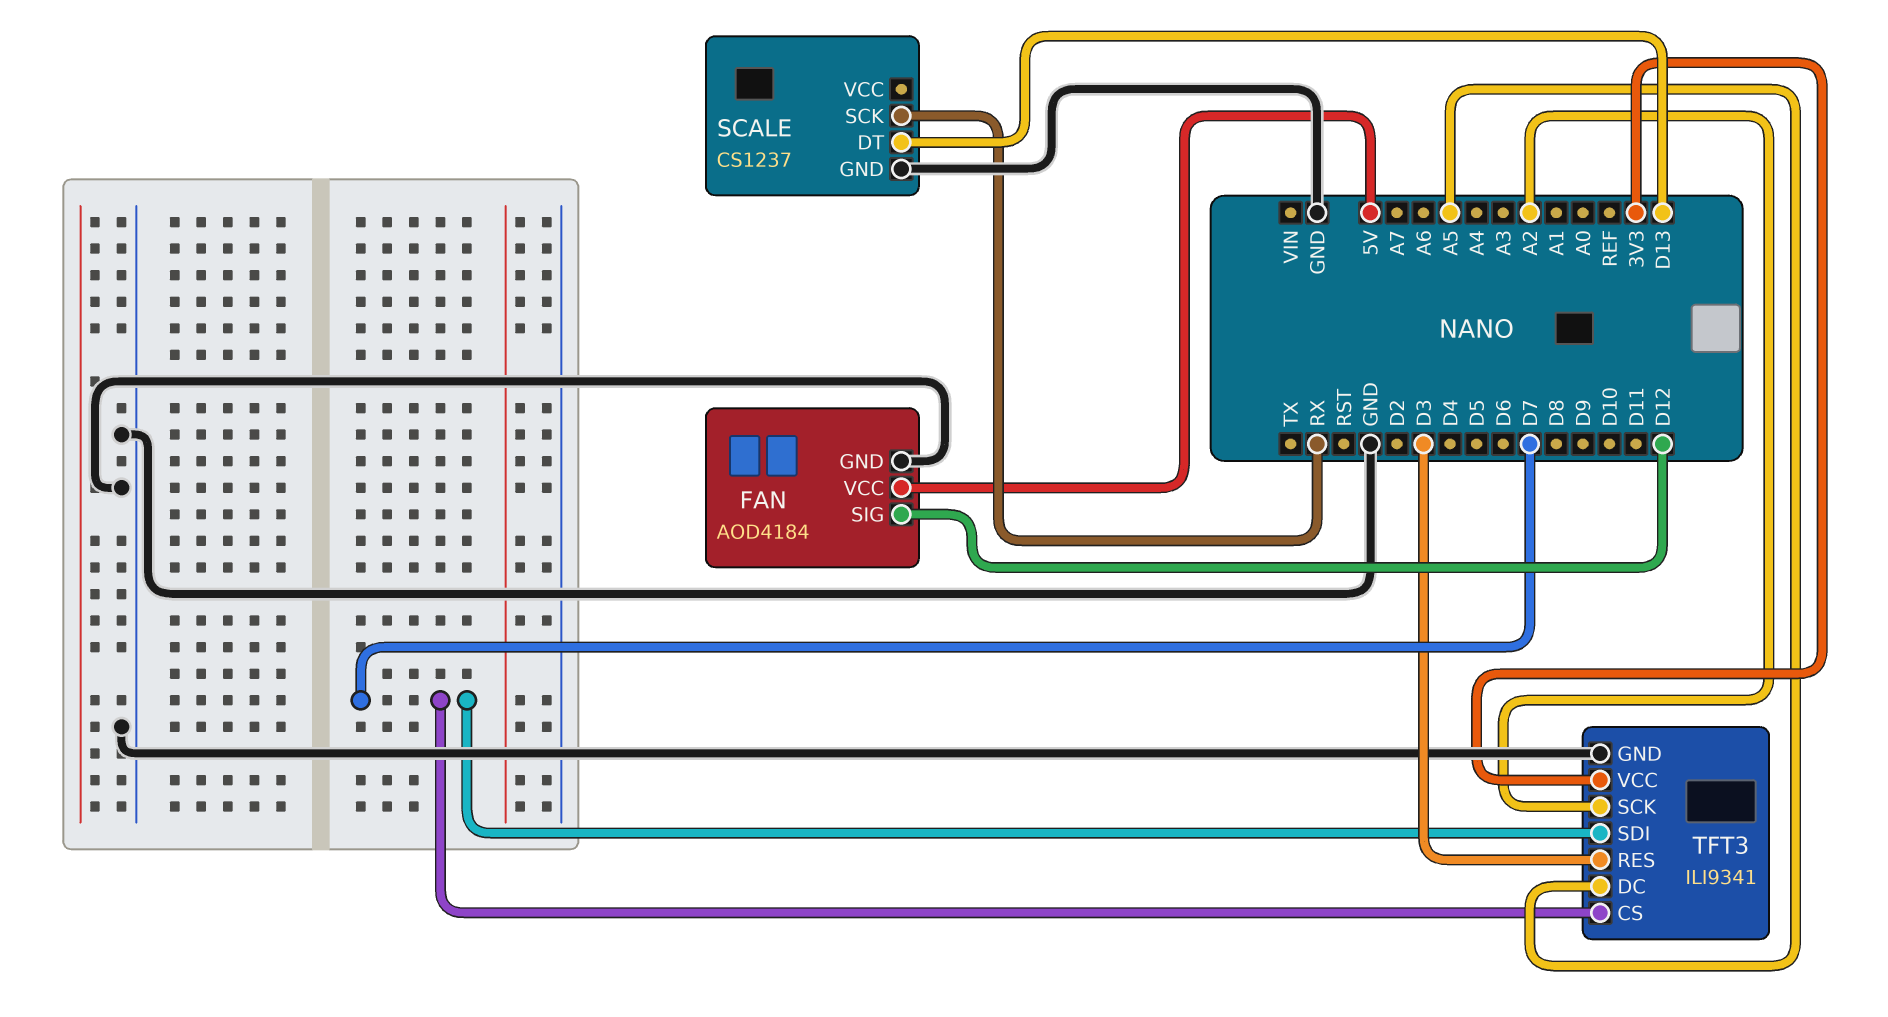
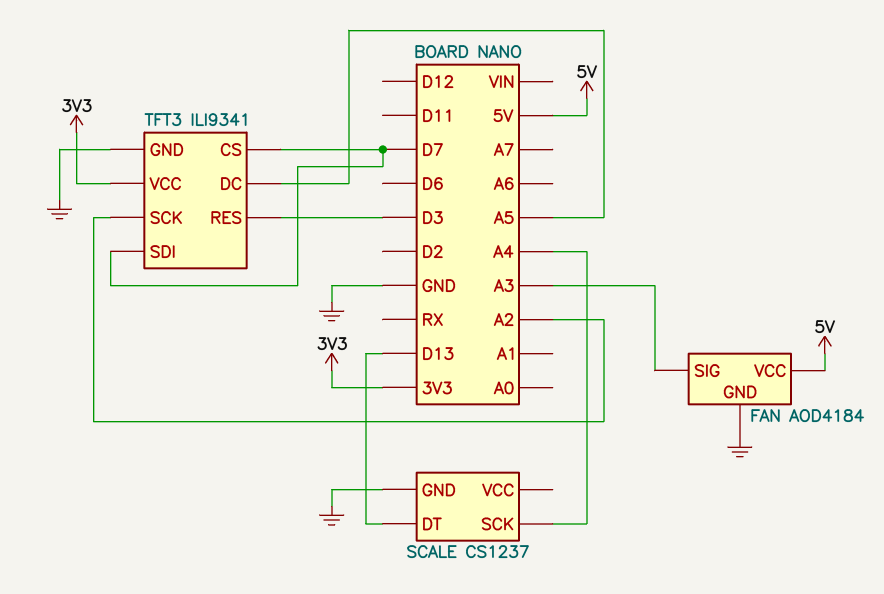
FAN pin SIG: D12 -> A3
SCALE pin SCK: RX -> A4

